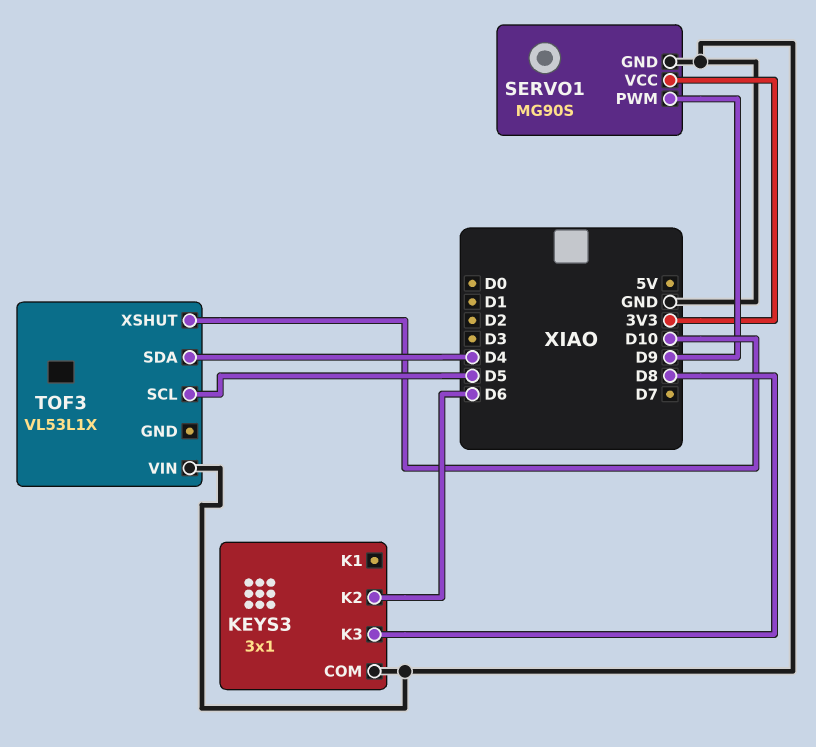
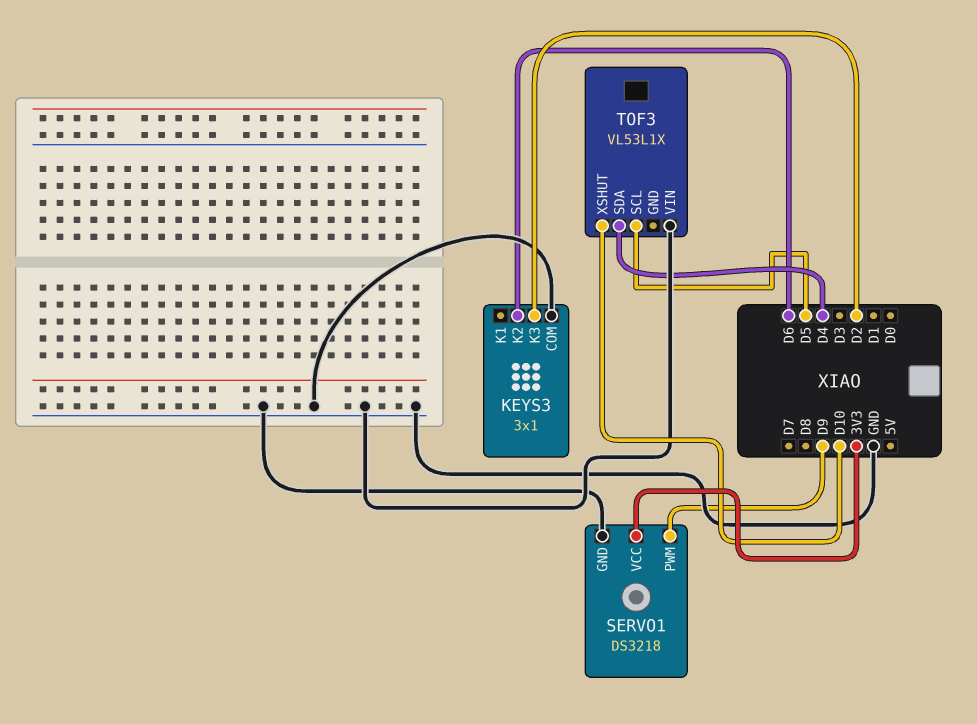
KEYS3 pin K3: D8 -> D2
SERVO1: MG90S -> DS3218

